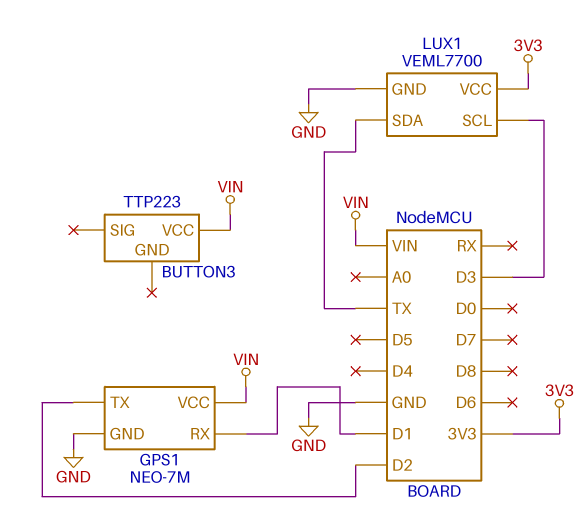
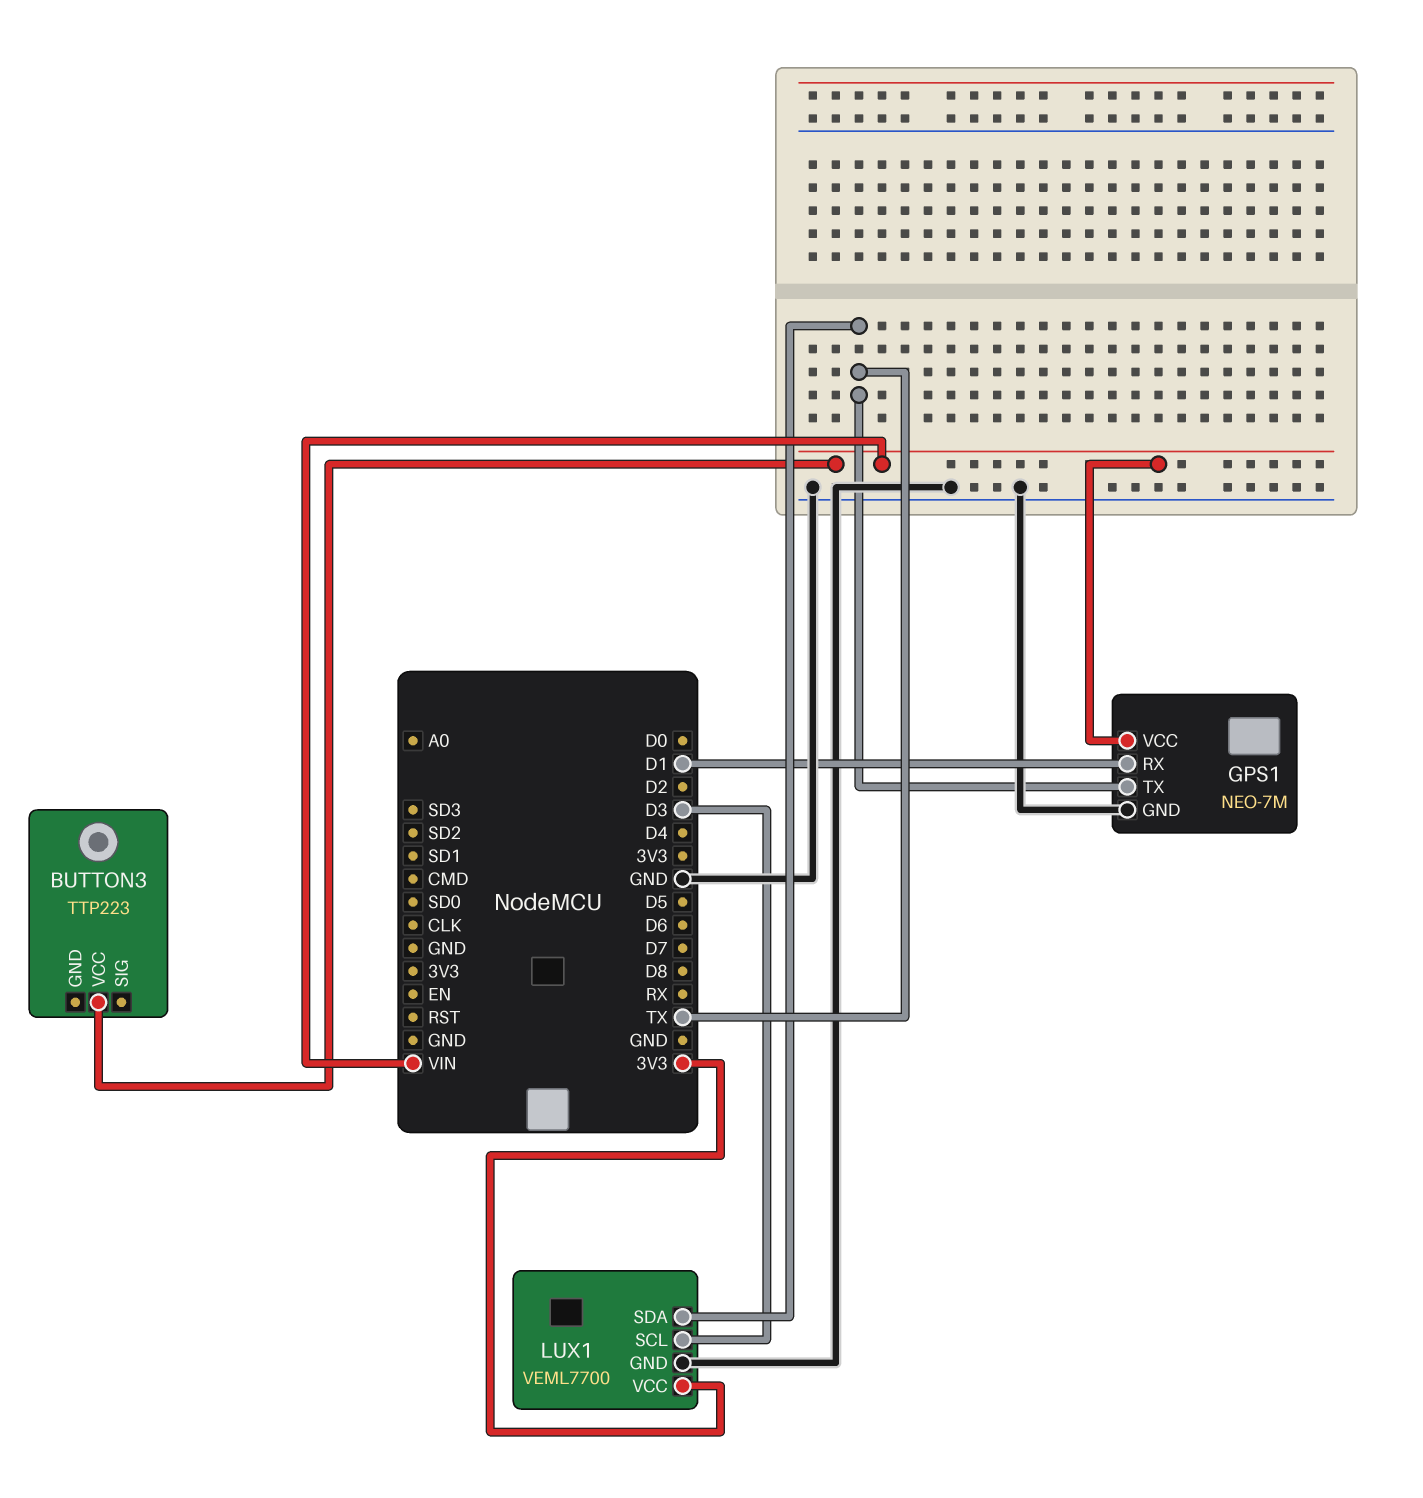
GPS1 pin TX: D2 -> TX

